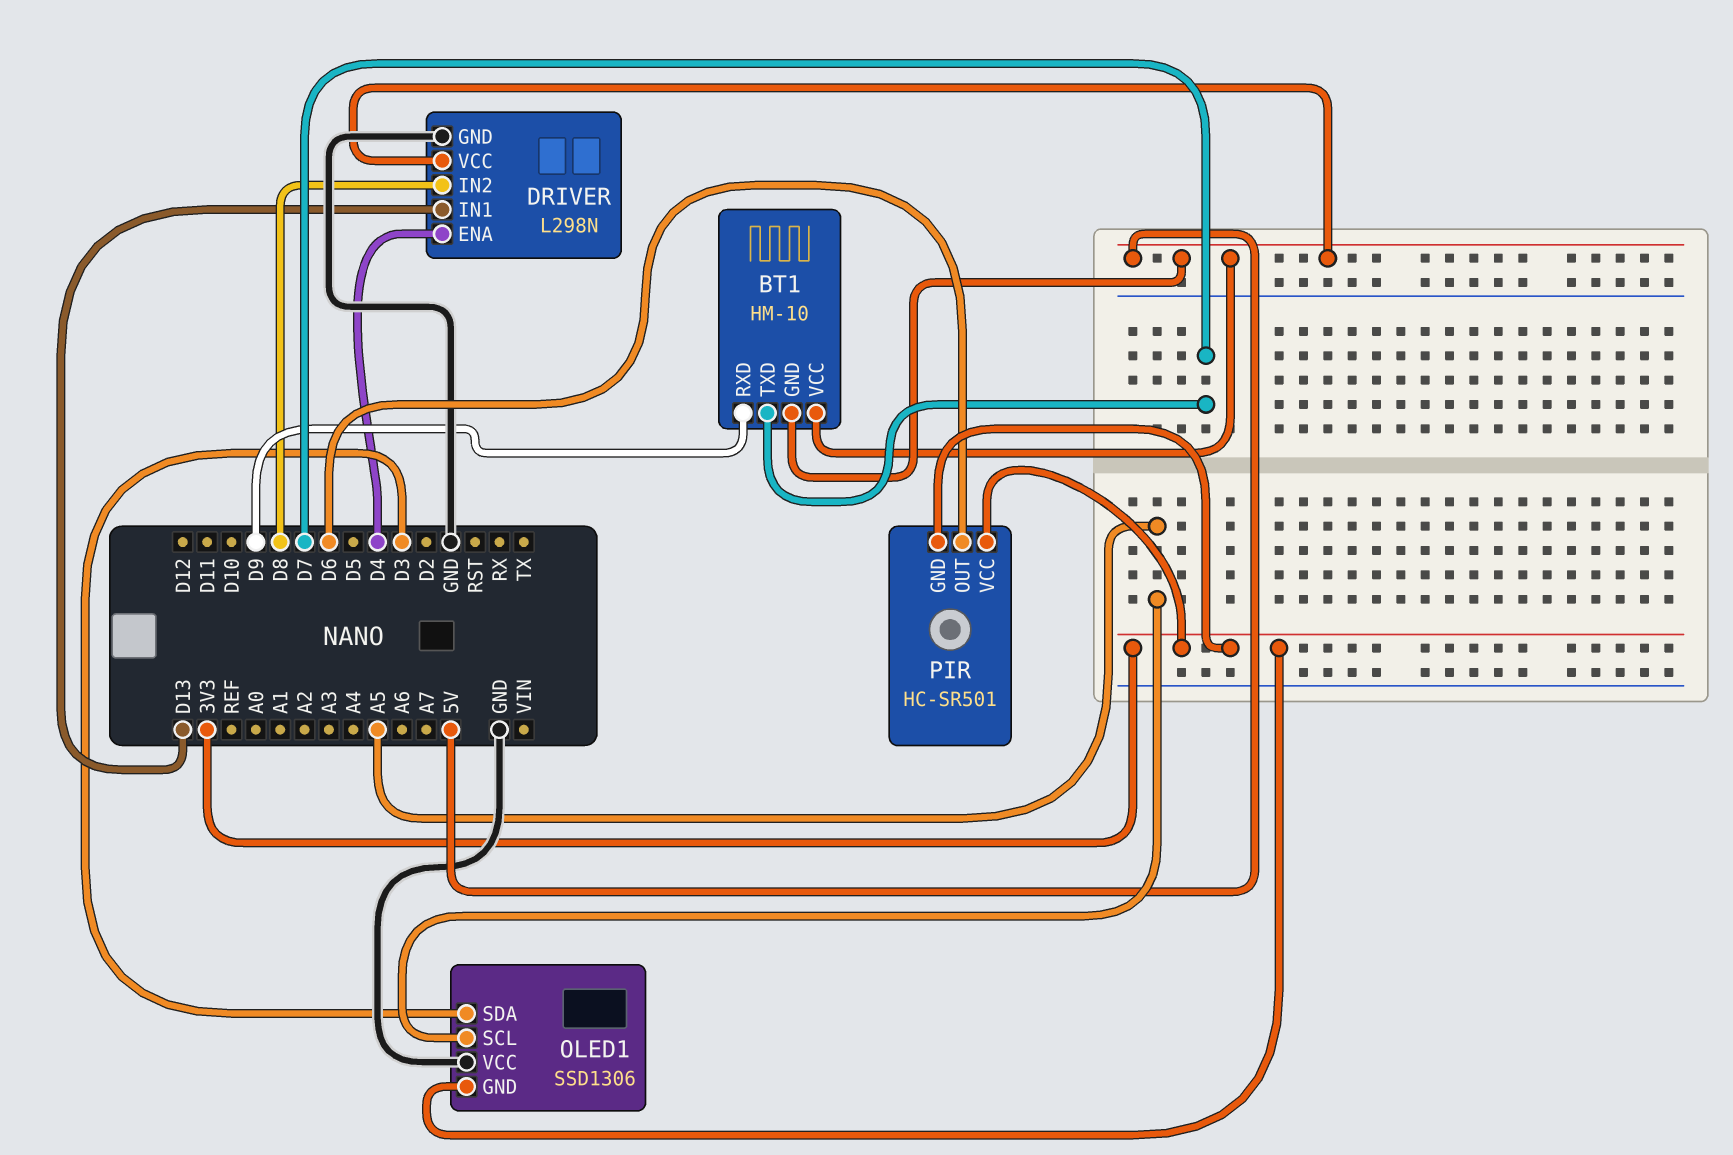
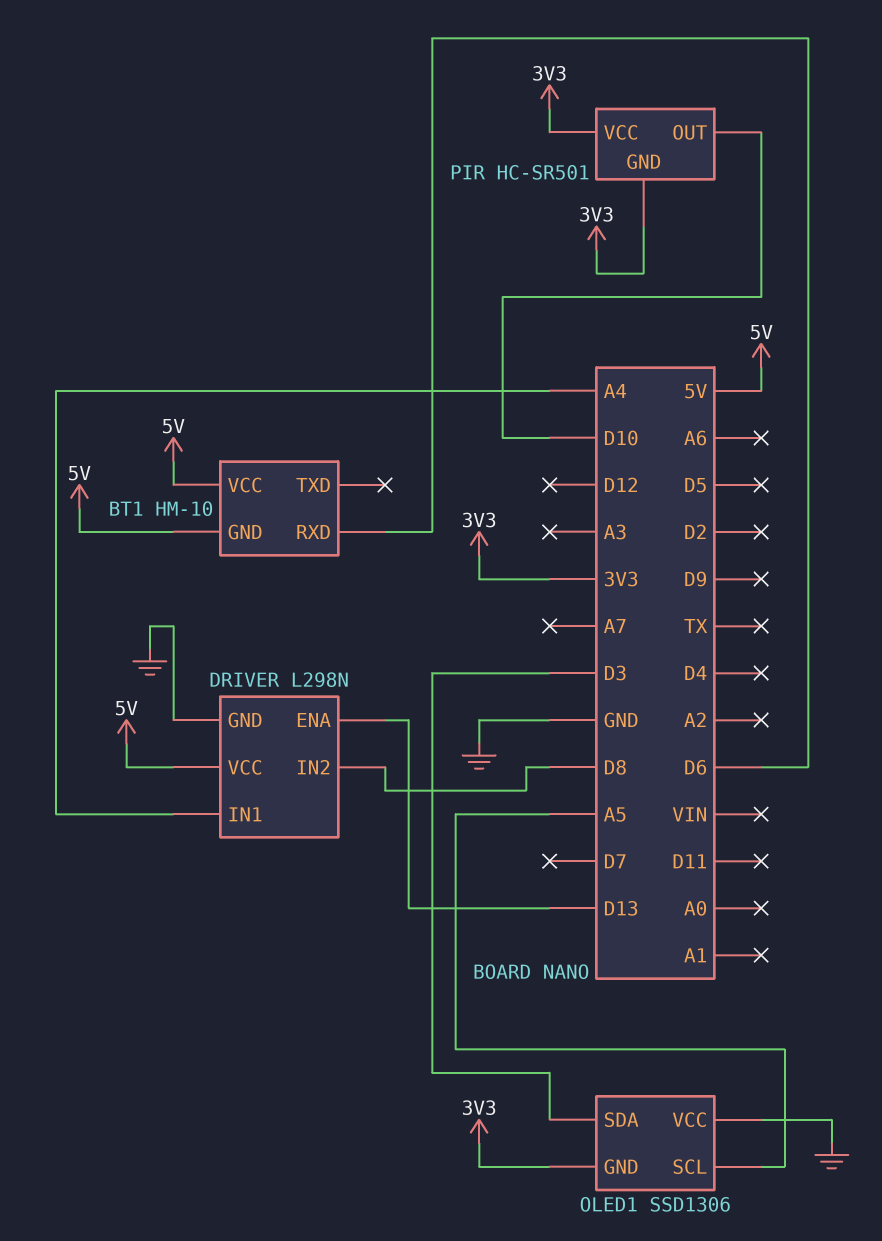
BT1 pin RXD: D9 -> D6
BT1 pin TXD: D7 -> none
DRIVER pin ENA: D4 -> D13
DRIVER pin IN1: D13 -> A4
PIR pin OUT: D6 -> D10

